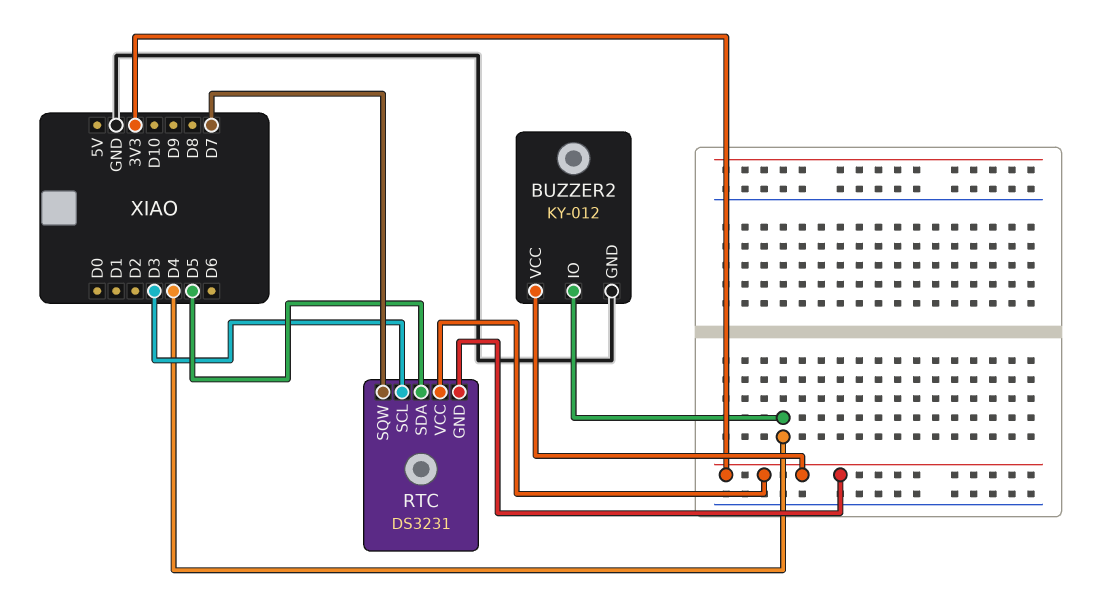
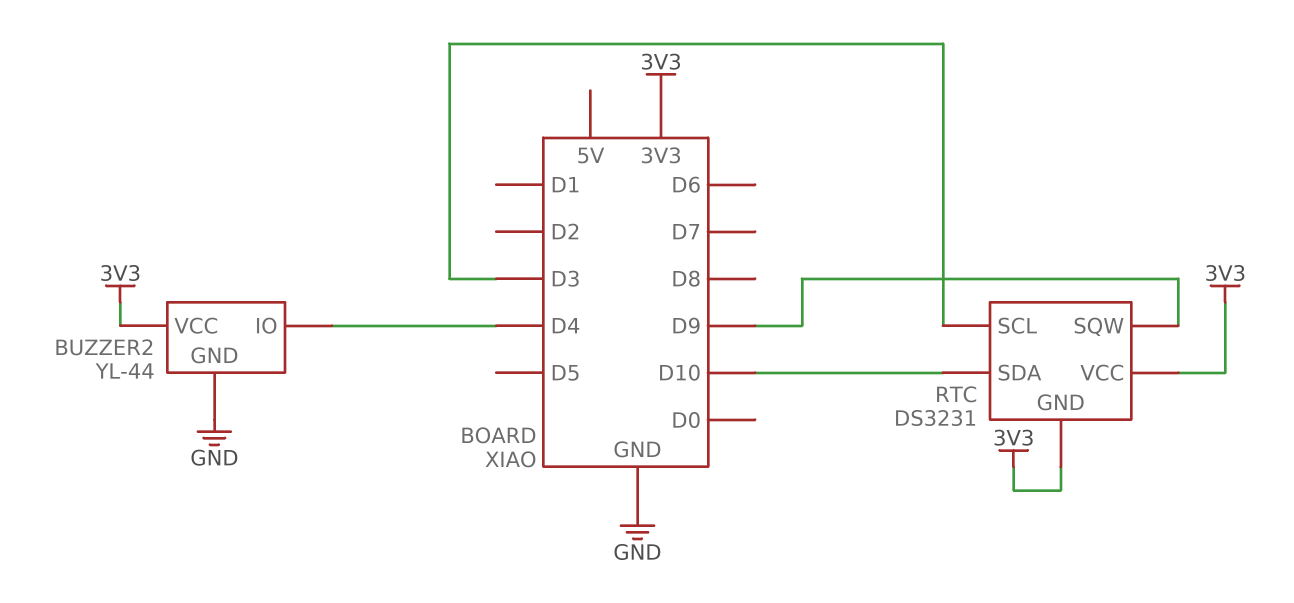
BUZZER2: KY-012 -> YL-44
RTC pin SDA: D5 -> D10
RTC pin SQW: D7 -> D9

